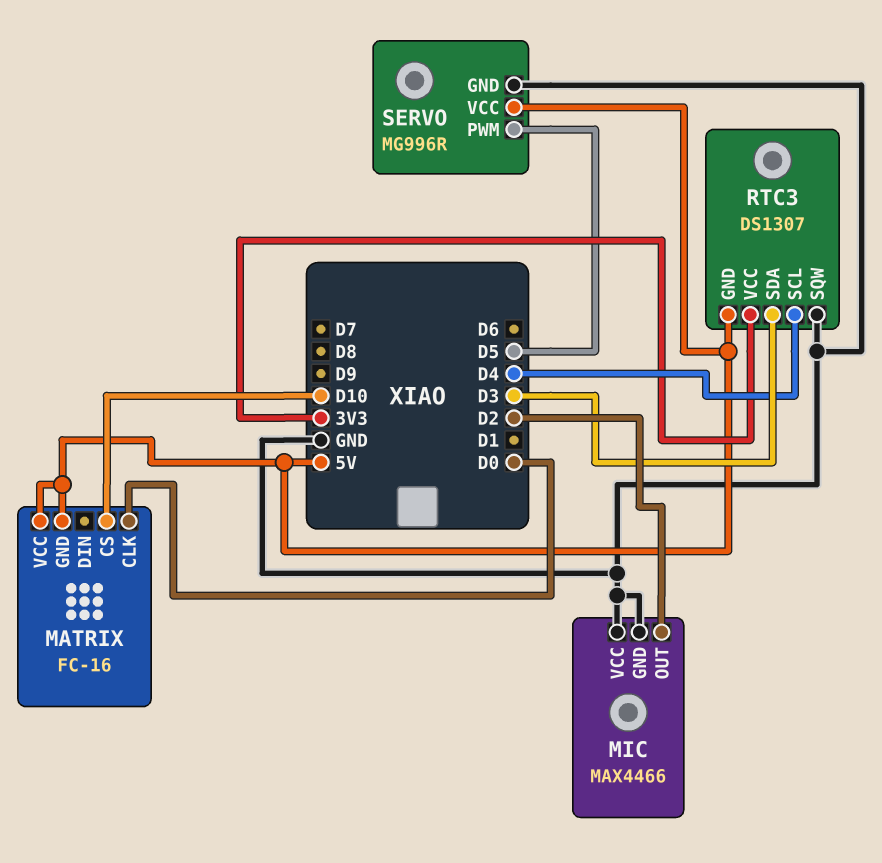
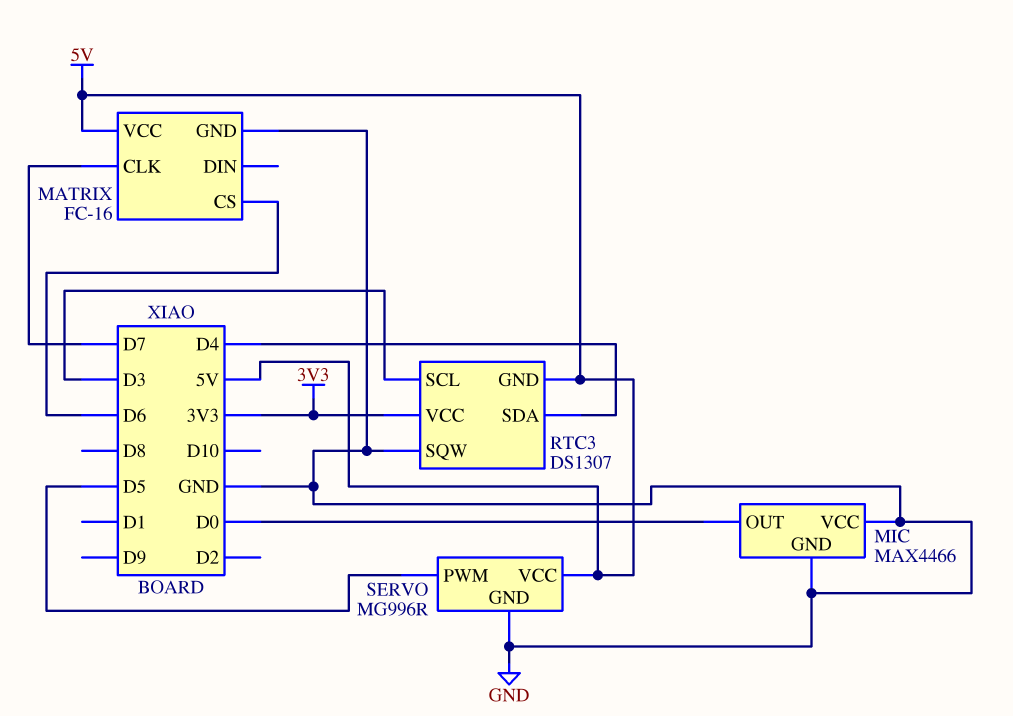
MATRIX pin CLK: D0 -> D7
MATRIX pin CS: D10 -> D6
MATRIX pin GND: 5V -> GND
MIC pin OUT: D2 -> D0
RTC3 pin SCL: D4 -> D3
RTC3 pin SDA: D3 -> D4

